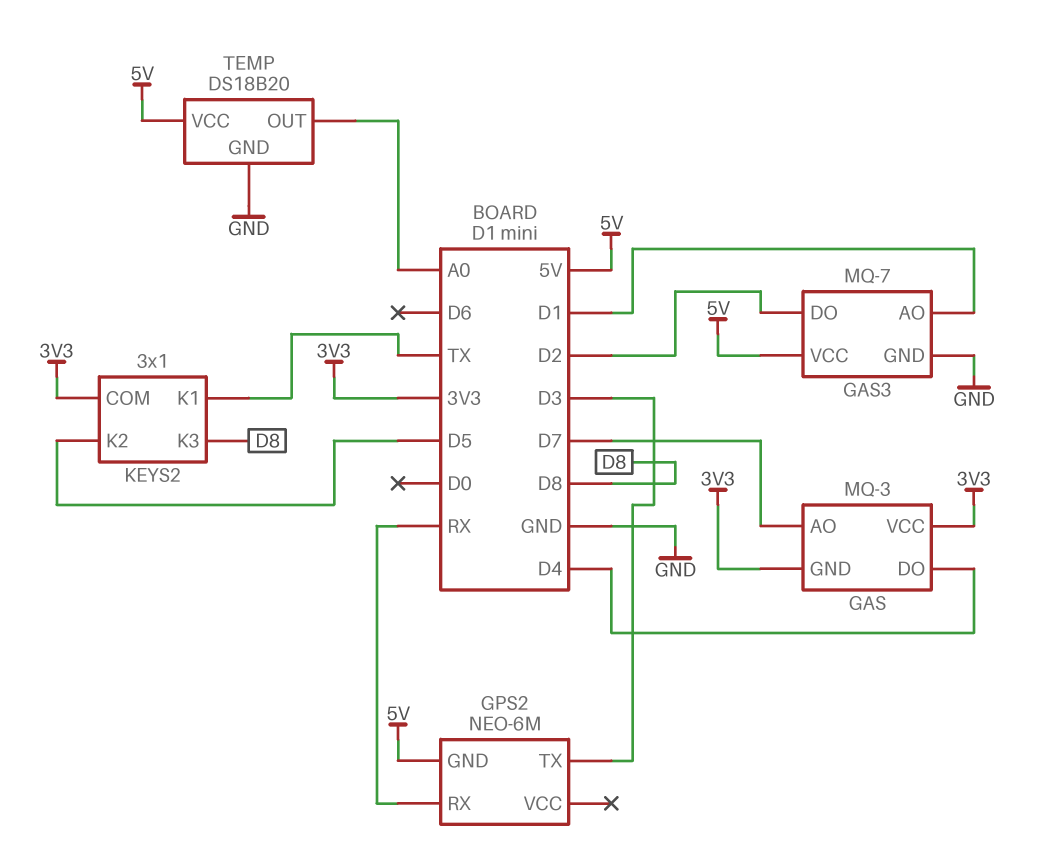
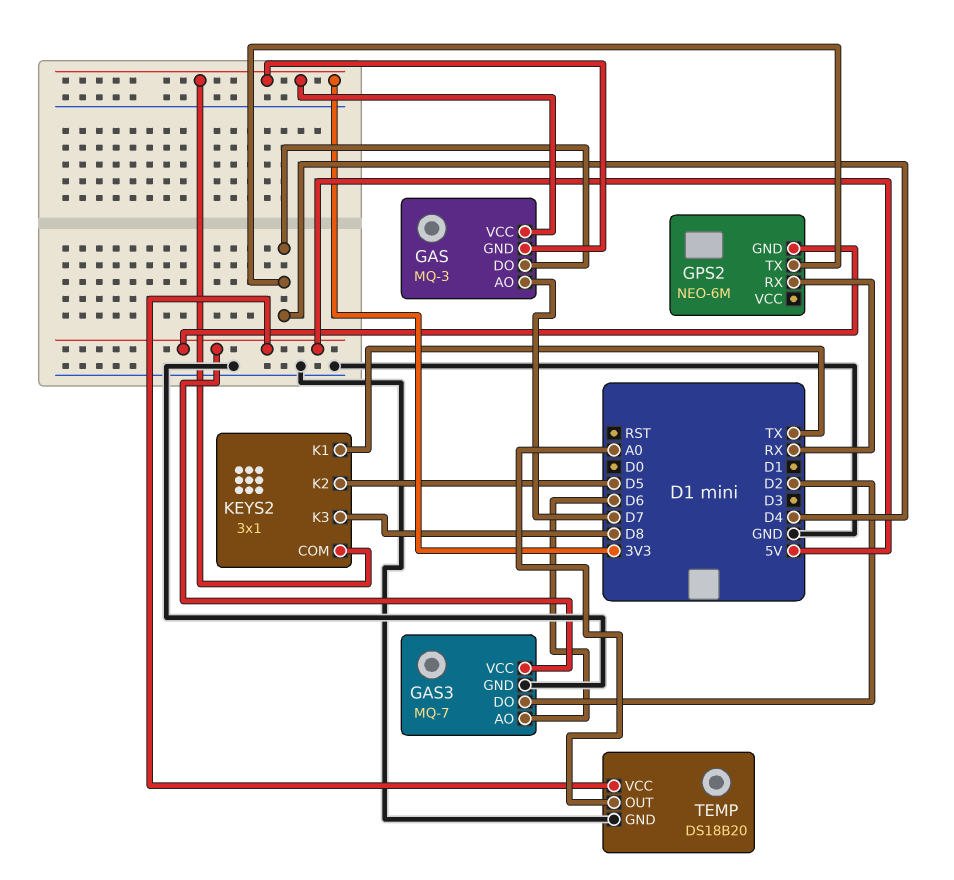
GAS3 pin AO: D1 -> D6
GPS2 pin TX: D3 -> D4

